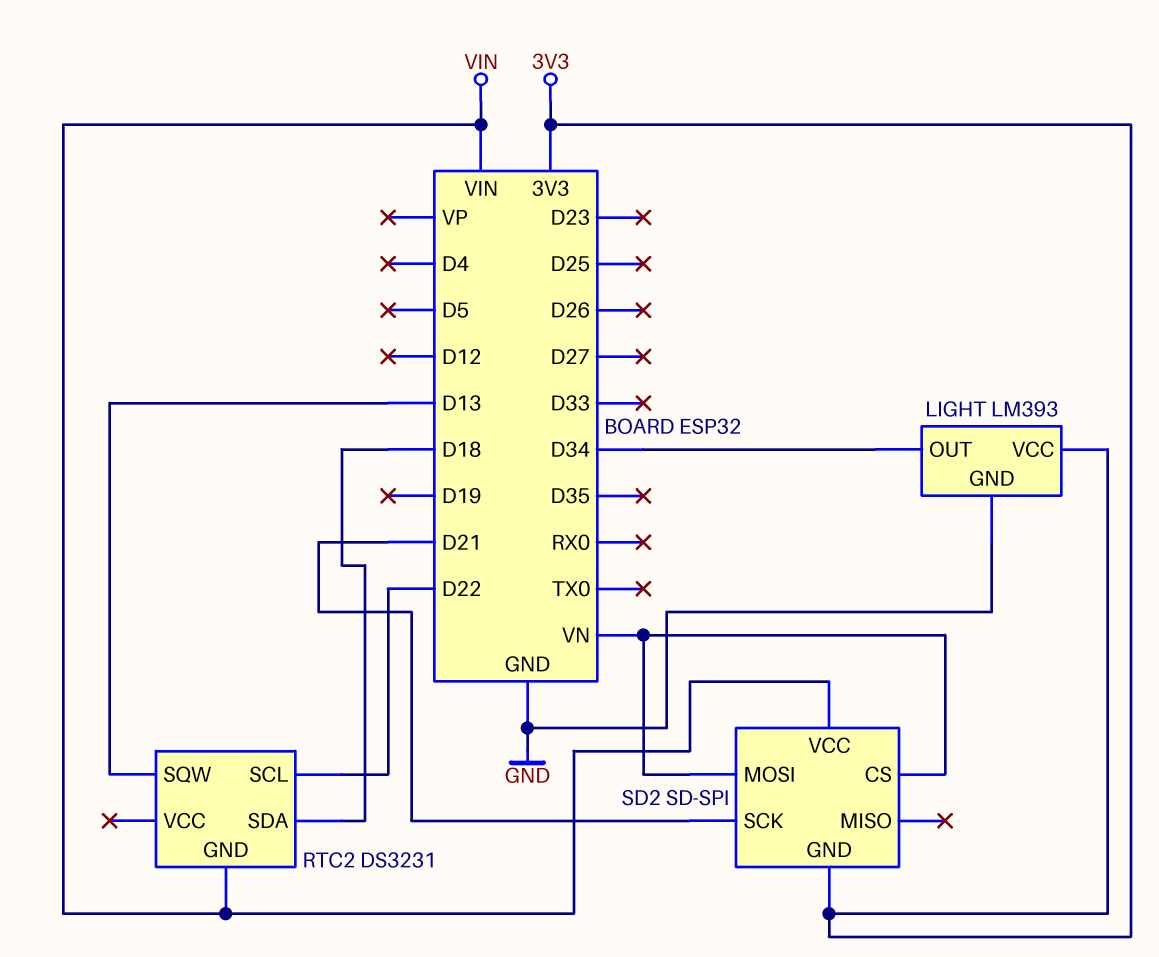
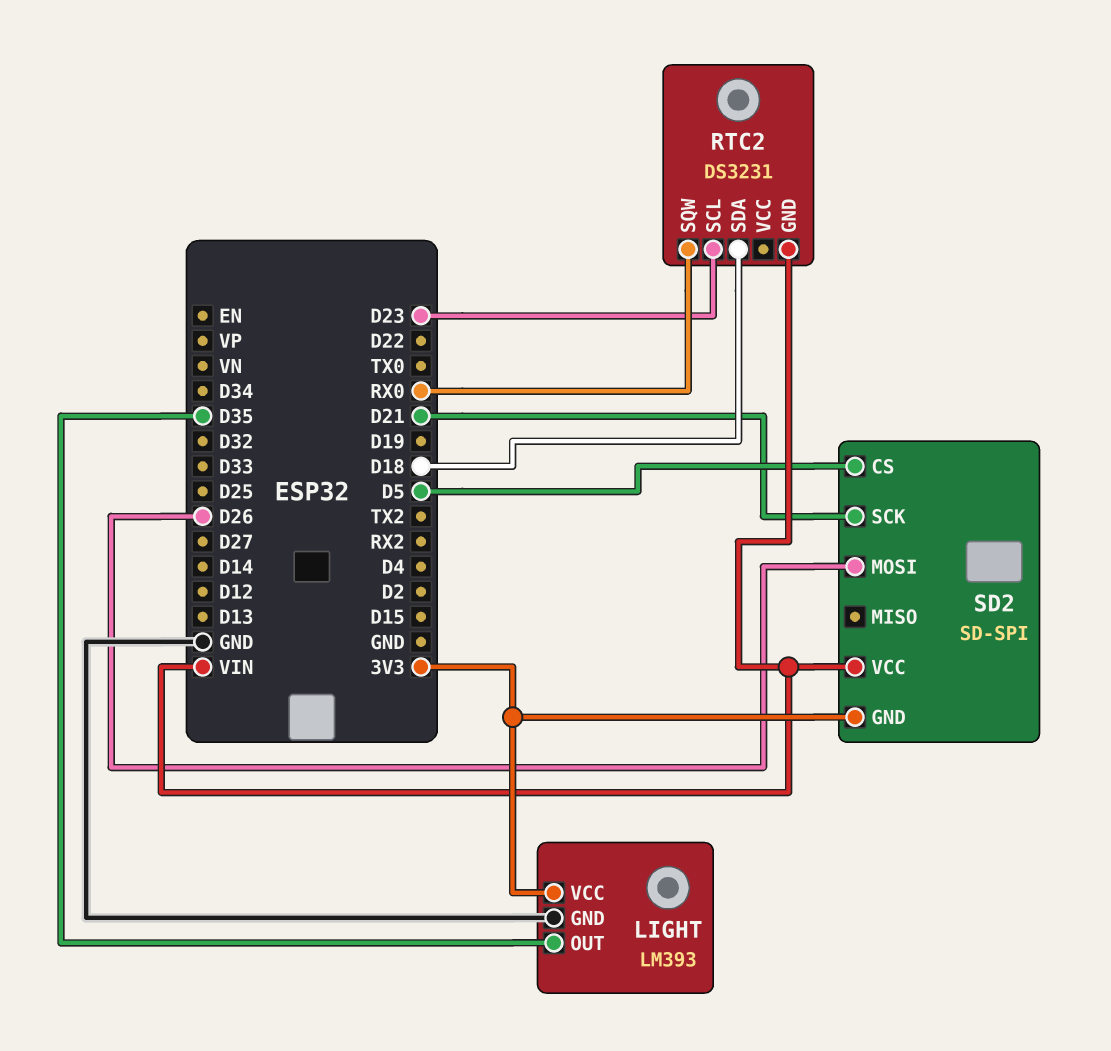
LIGHT pin OUT: D34 -> D35
RTC2 pin SCL: D22 -> D23
RTC2 pin SQW: D13 -> RX0
SD2 pin CS: VN -> D5
SD2 pin MOSI: VN -> D26

